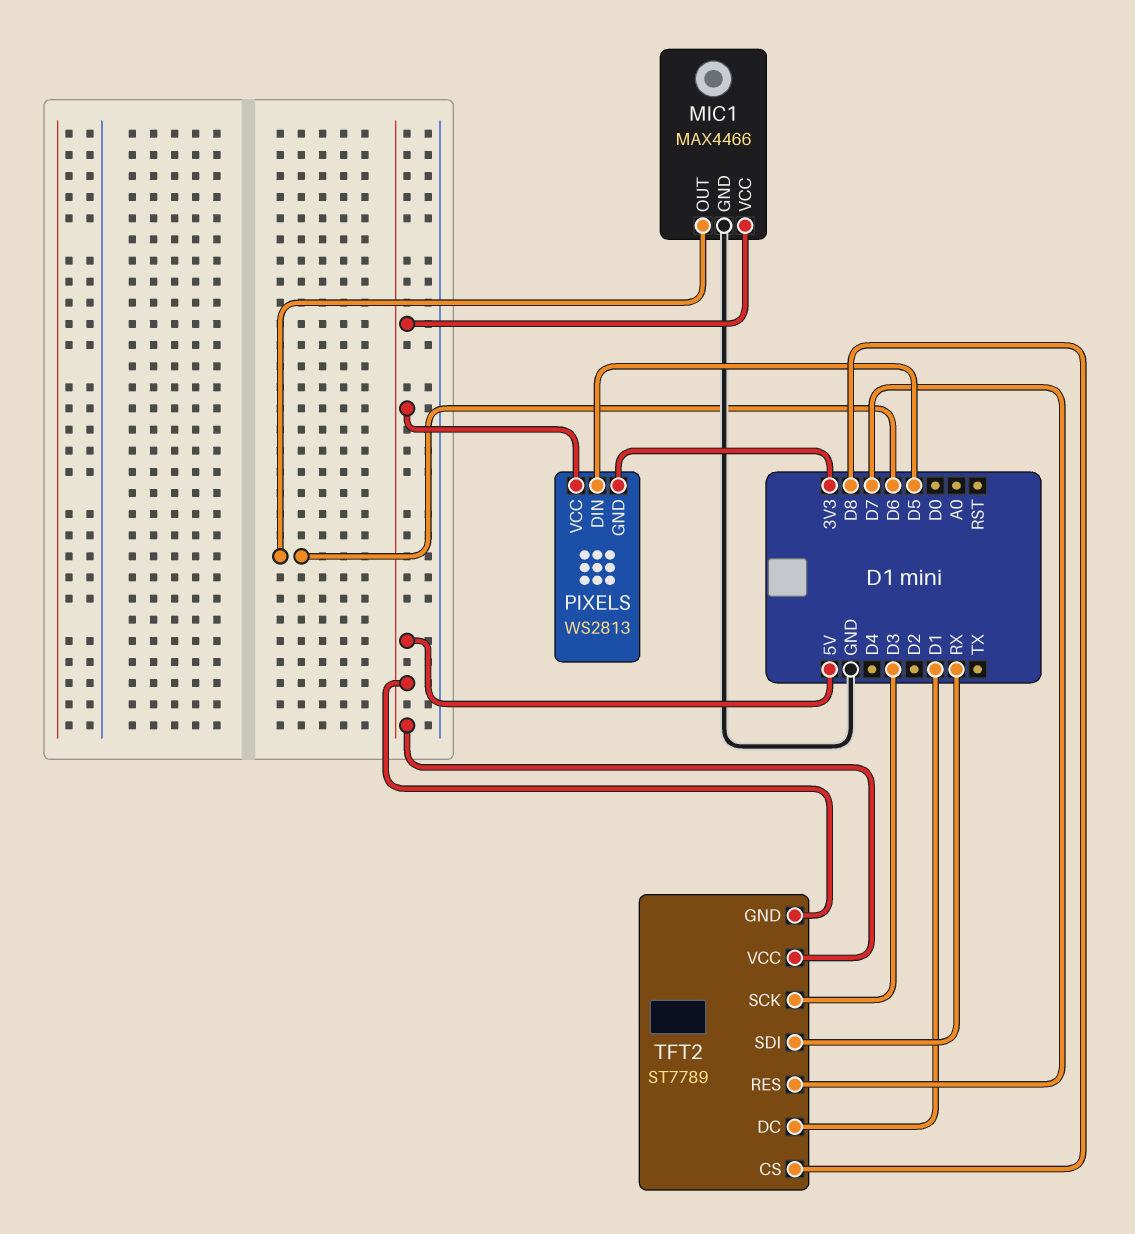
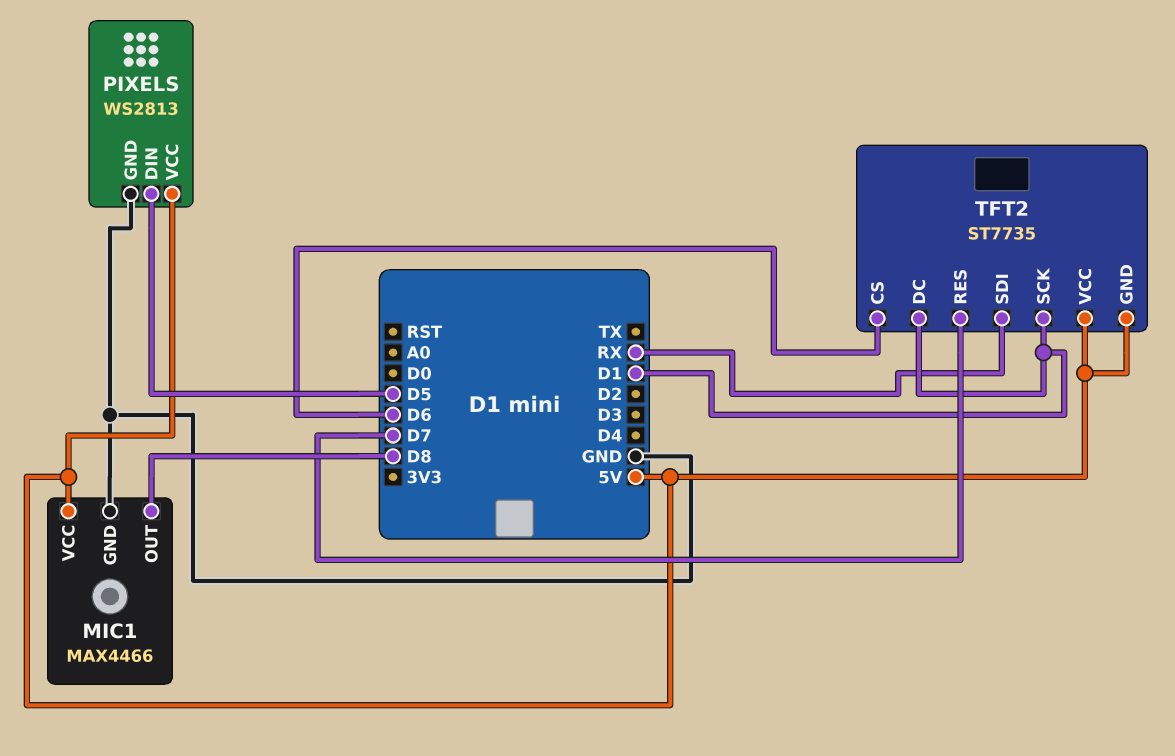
MIC1 pin OUT: D6 -> D8
PIXELS pin GND: 3V3 -> GND
TFT2: ST7789 -> ST7735
TFT2 pin CS: D8 -> D6
TFT2 pin SCK: D3 -> D1

